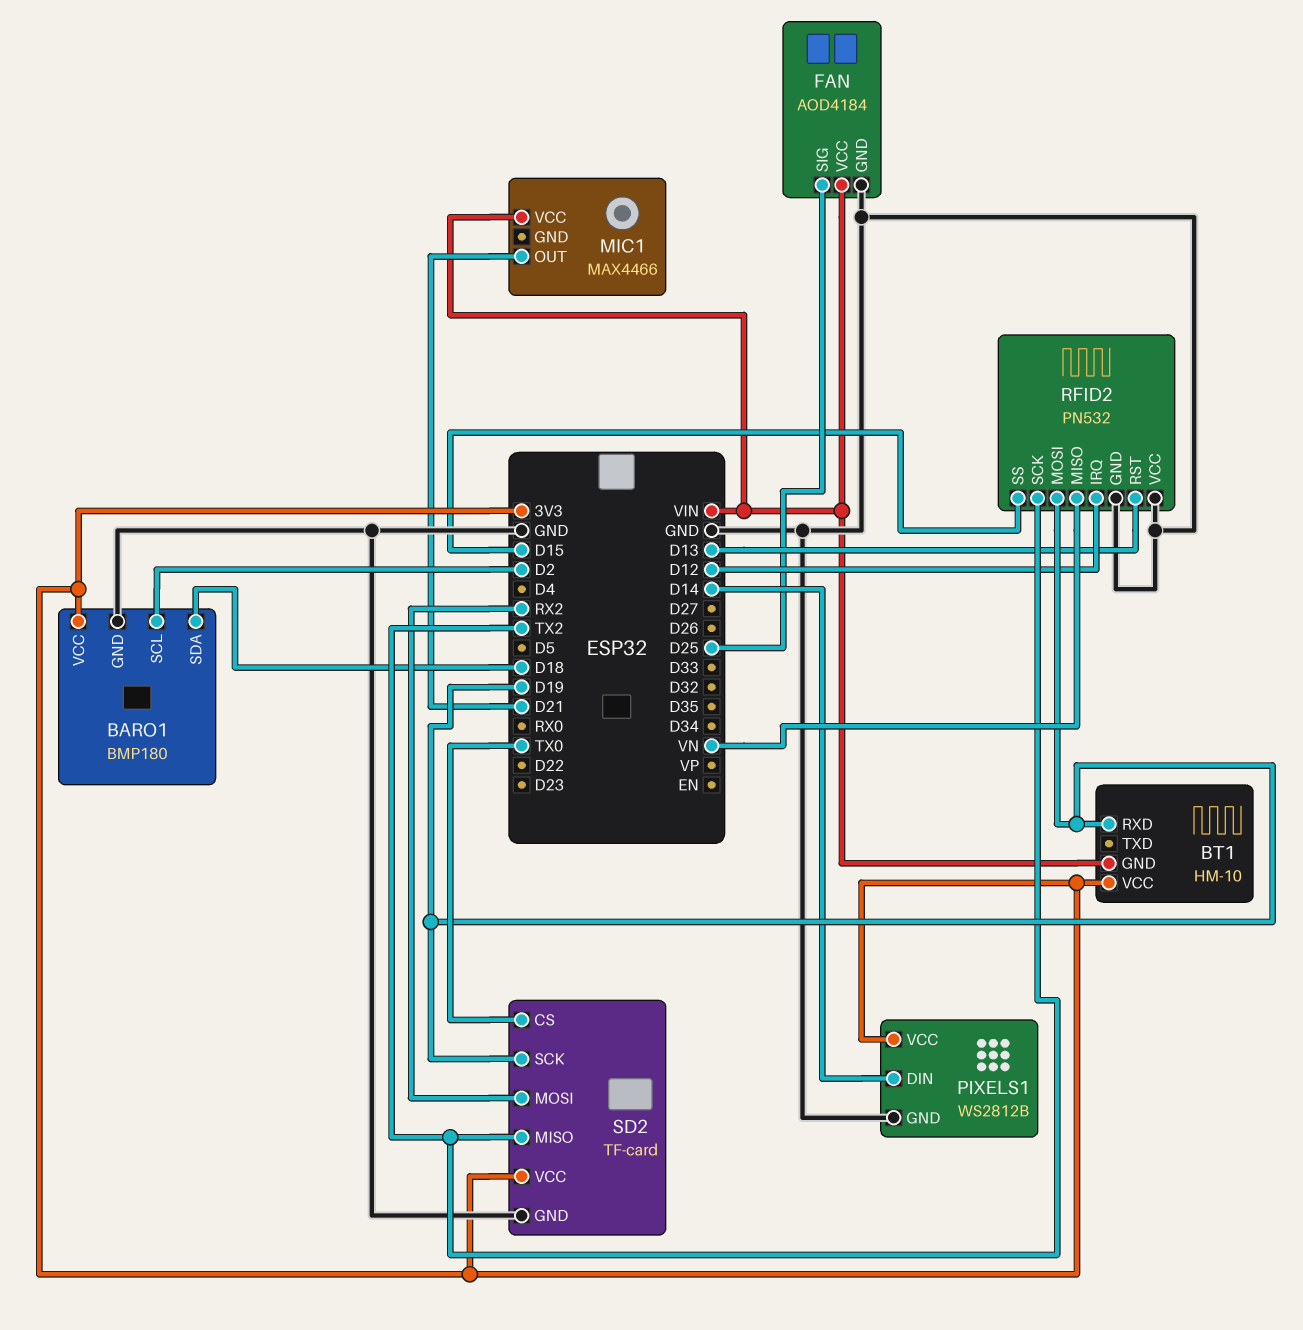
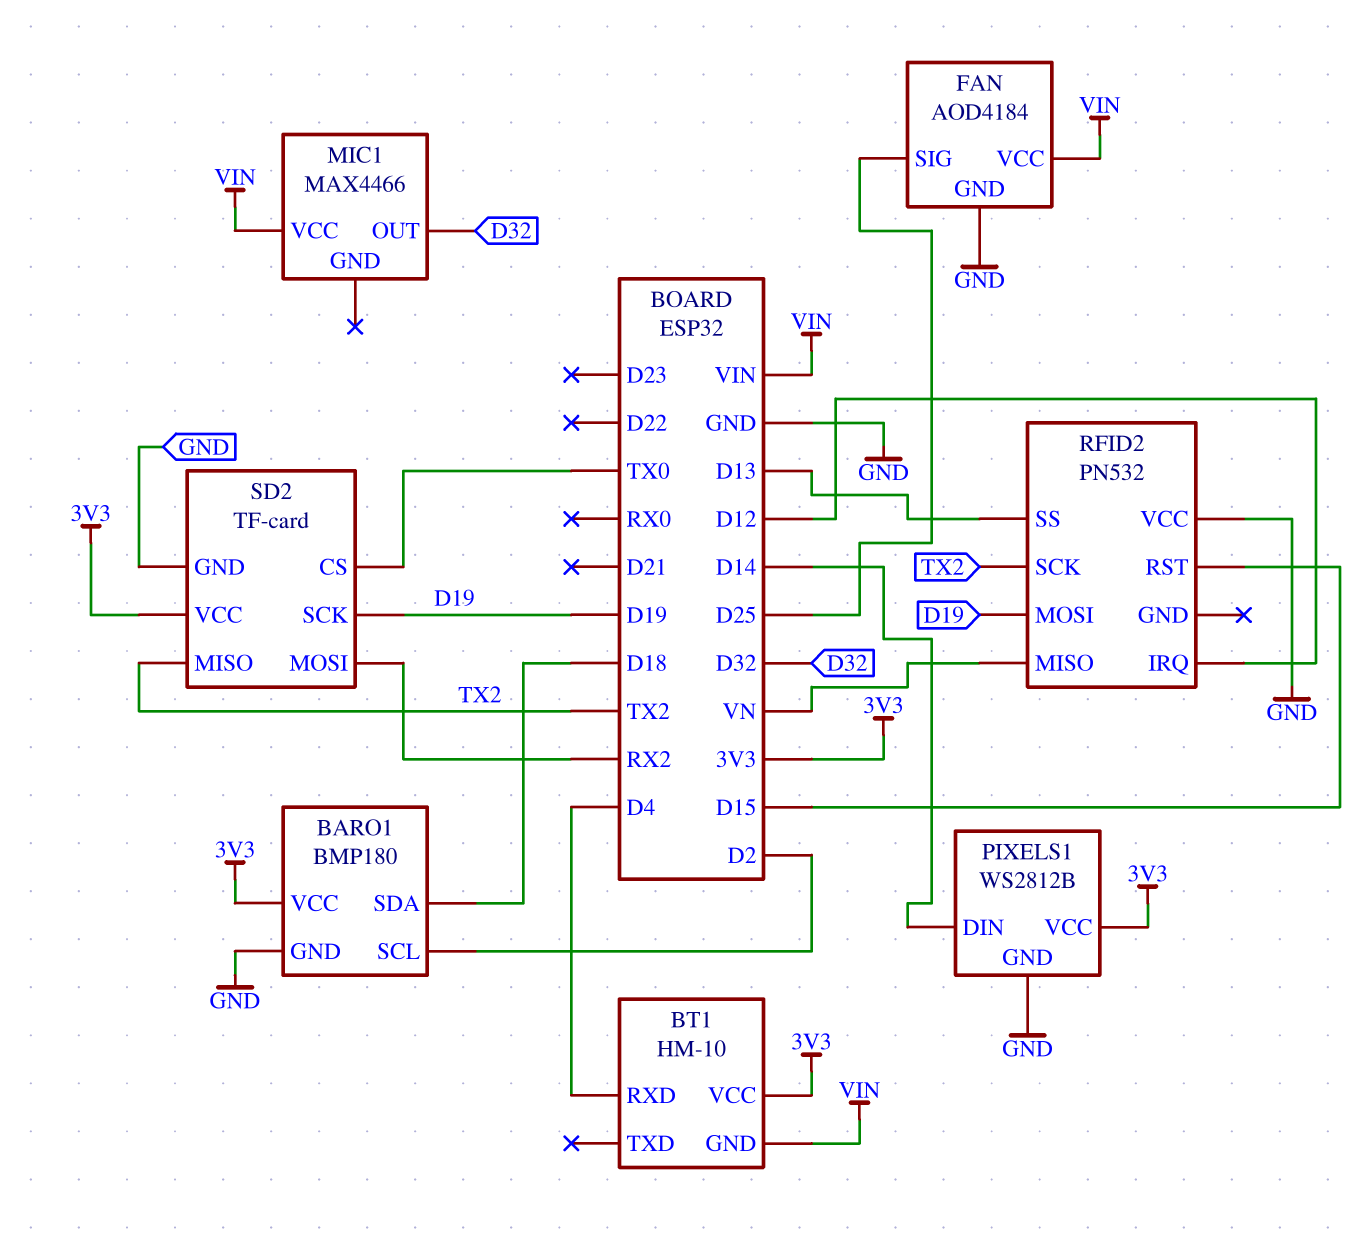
BT1 pin RXD: D19 -> D4
MIC1 pin OUT: D21 -> D32
RFID2 pin GND: GND -> none
RFID2 pin RST: D13 -> D15
RFID2 pin SS: D15 -> D13

